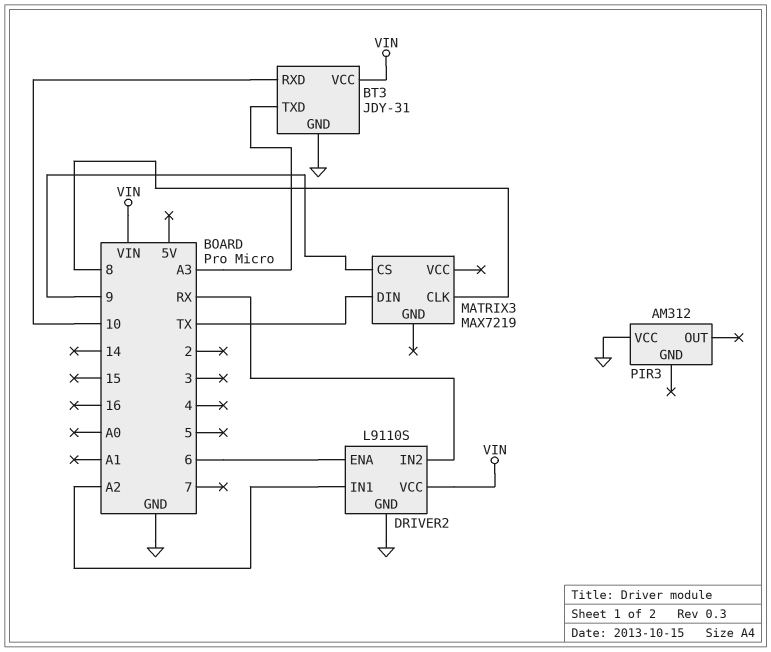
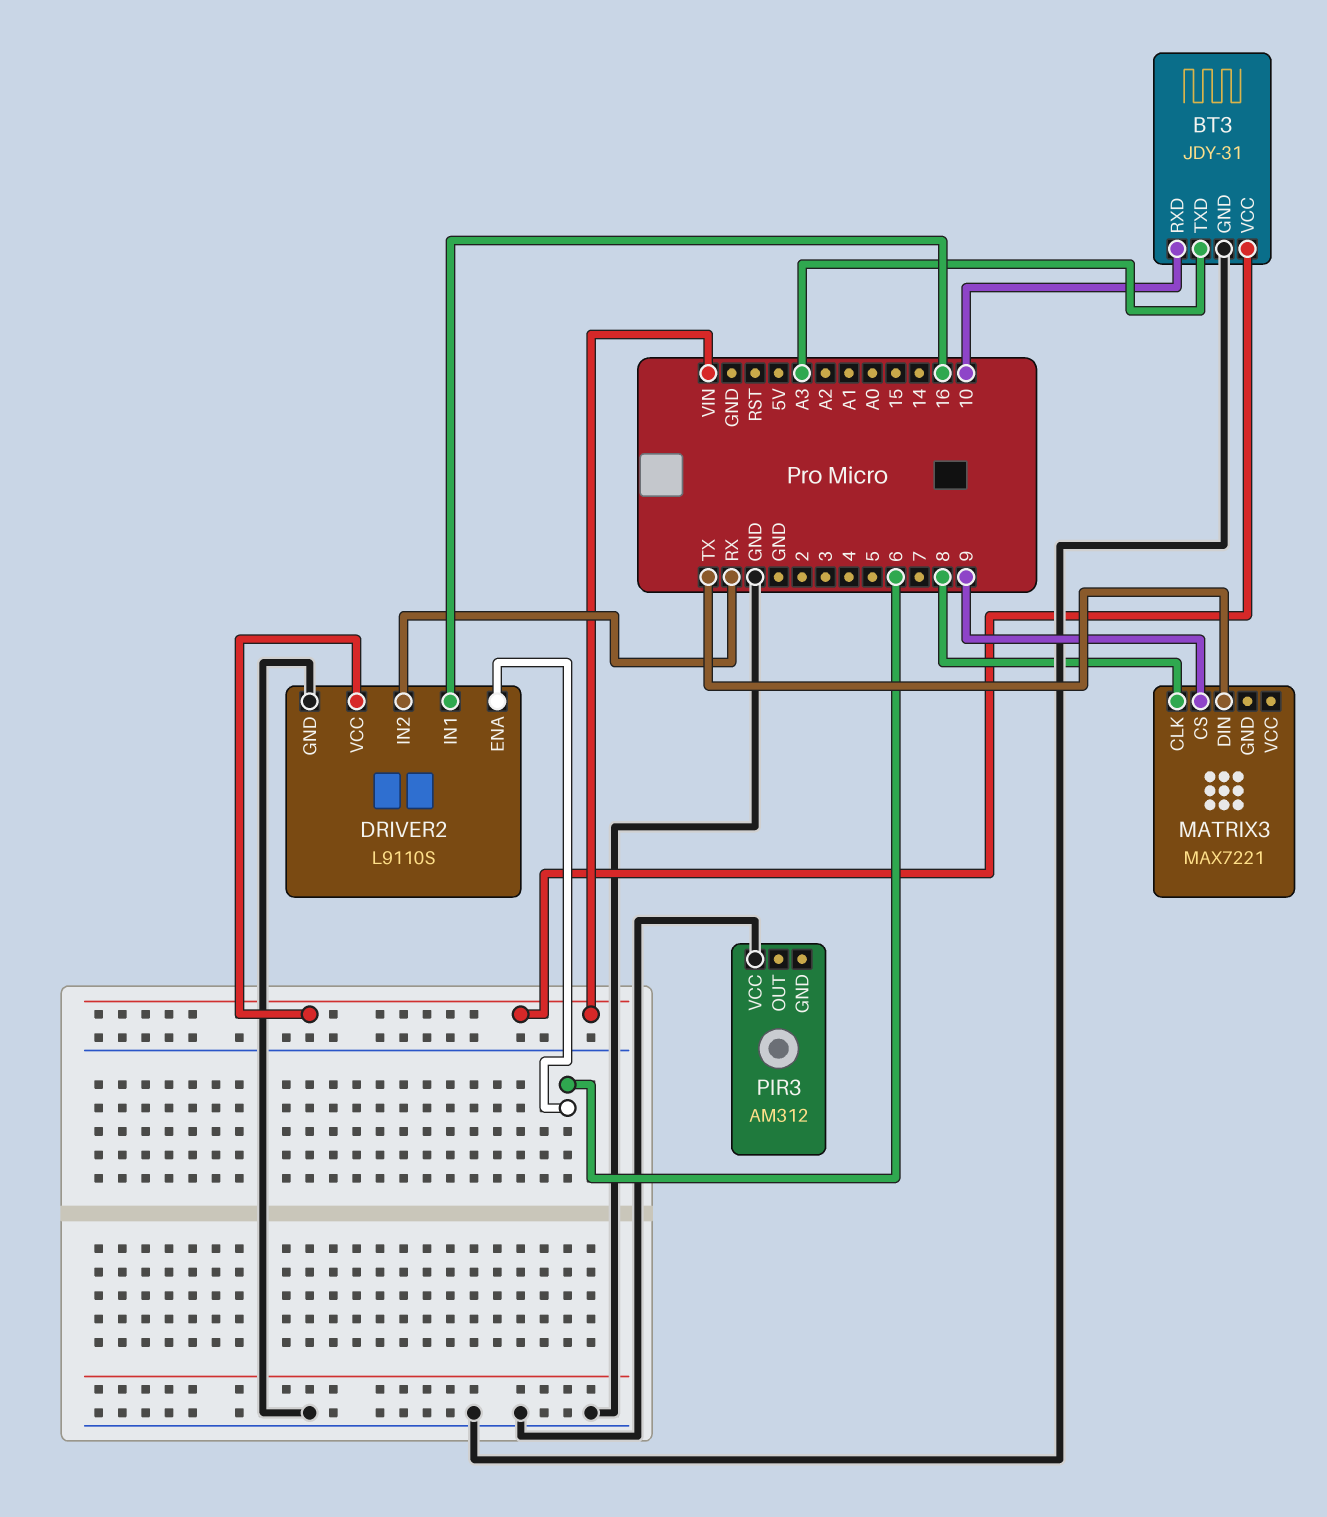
DRIVER2 pin IN1: A2 -> 16
MATRIX3: MAX7219 -> MAX7221

